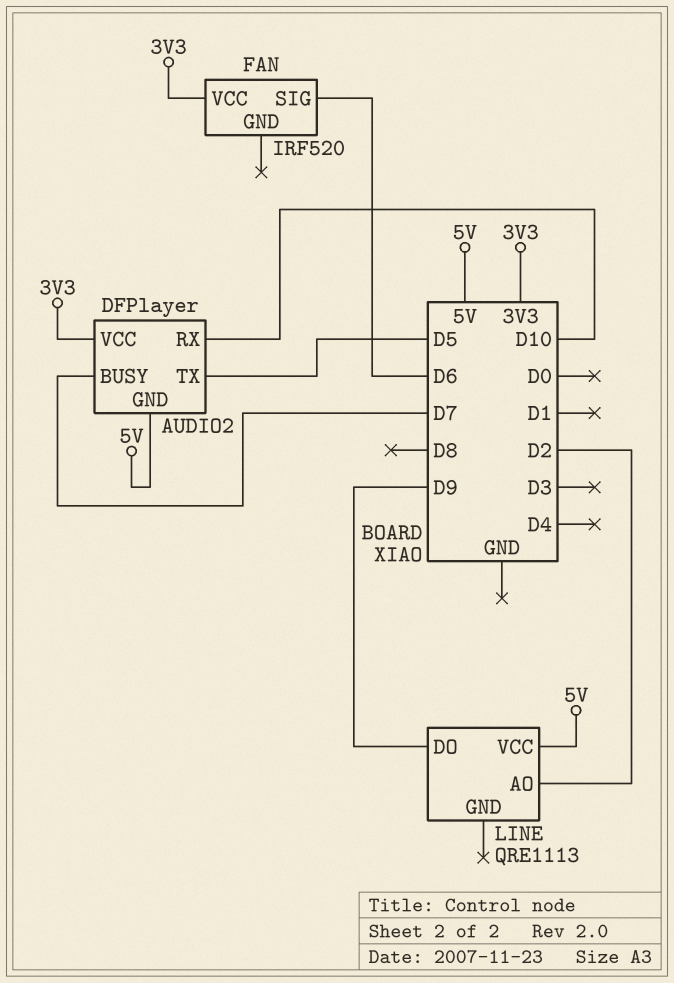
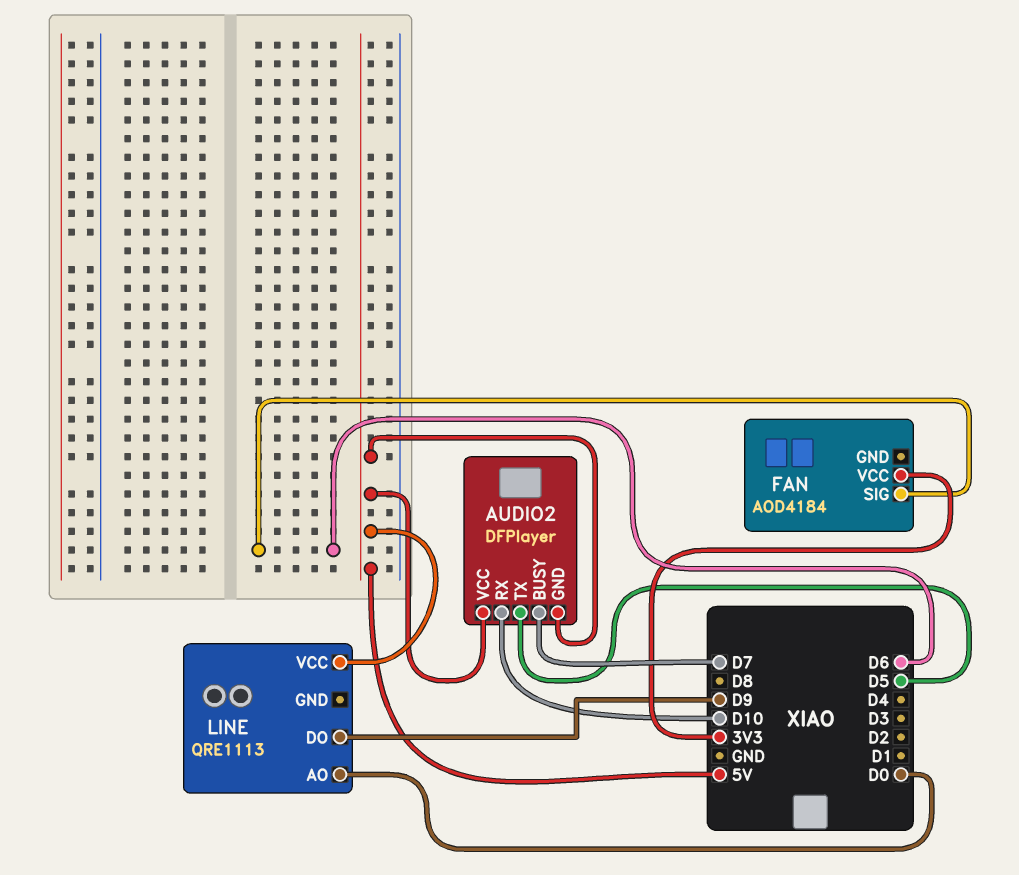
AUDIO2 pin VCC: 3V3 -> 5V
FAN: IRF520 -> AOD4184
LINE pin AO: D2 -> D0

